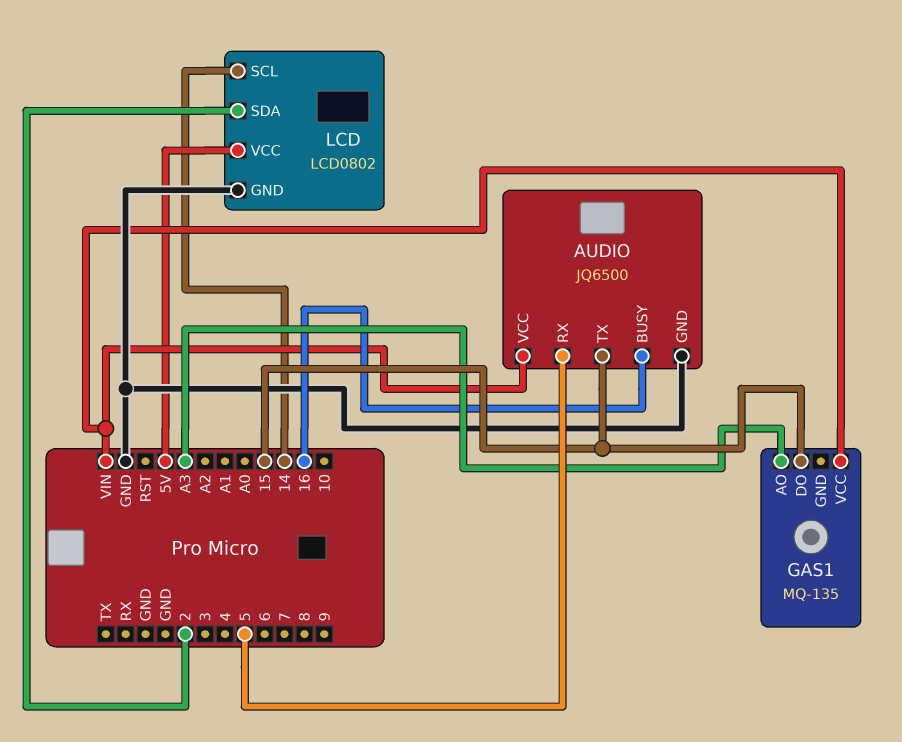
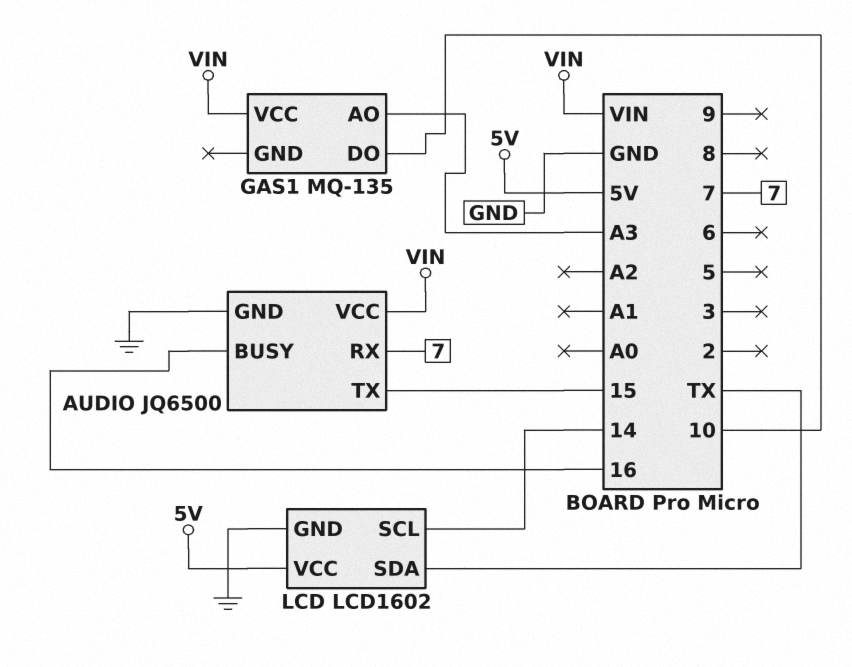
AUDIO pin RX: 5 -> 7
GAS1 pin DO: 15 -> 10
LCD: LCD0802 -> LCD1602
LCD pin SDA: 2 -> TX

